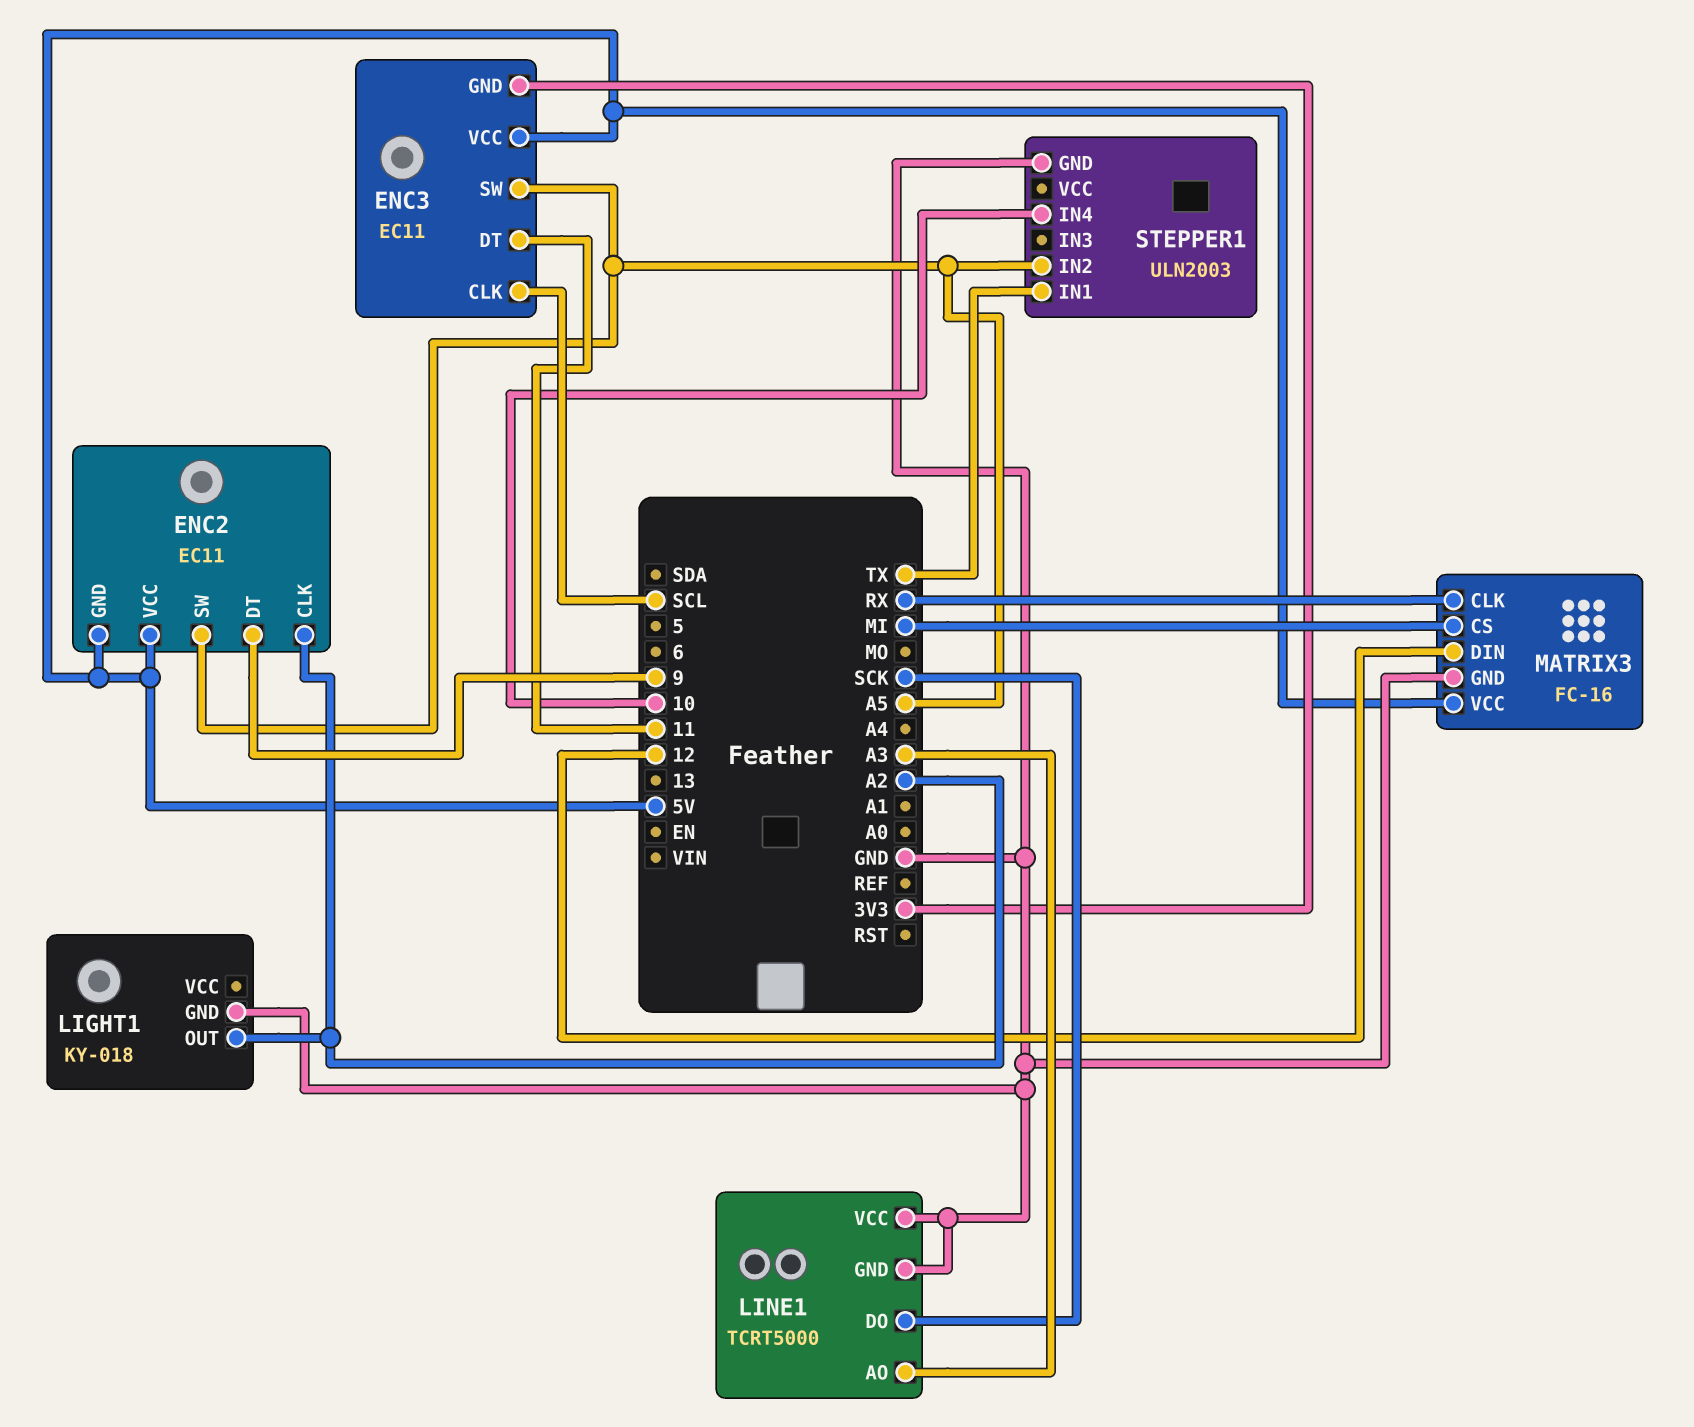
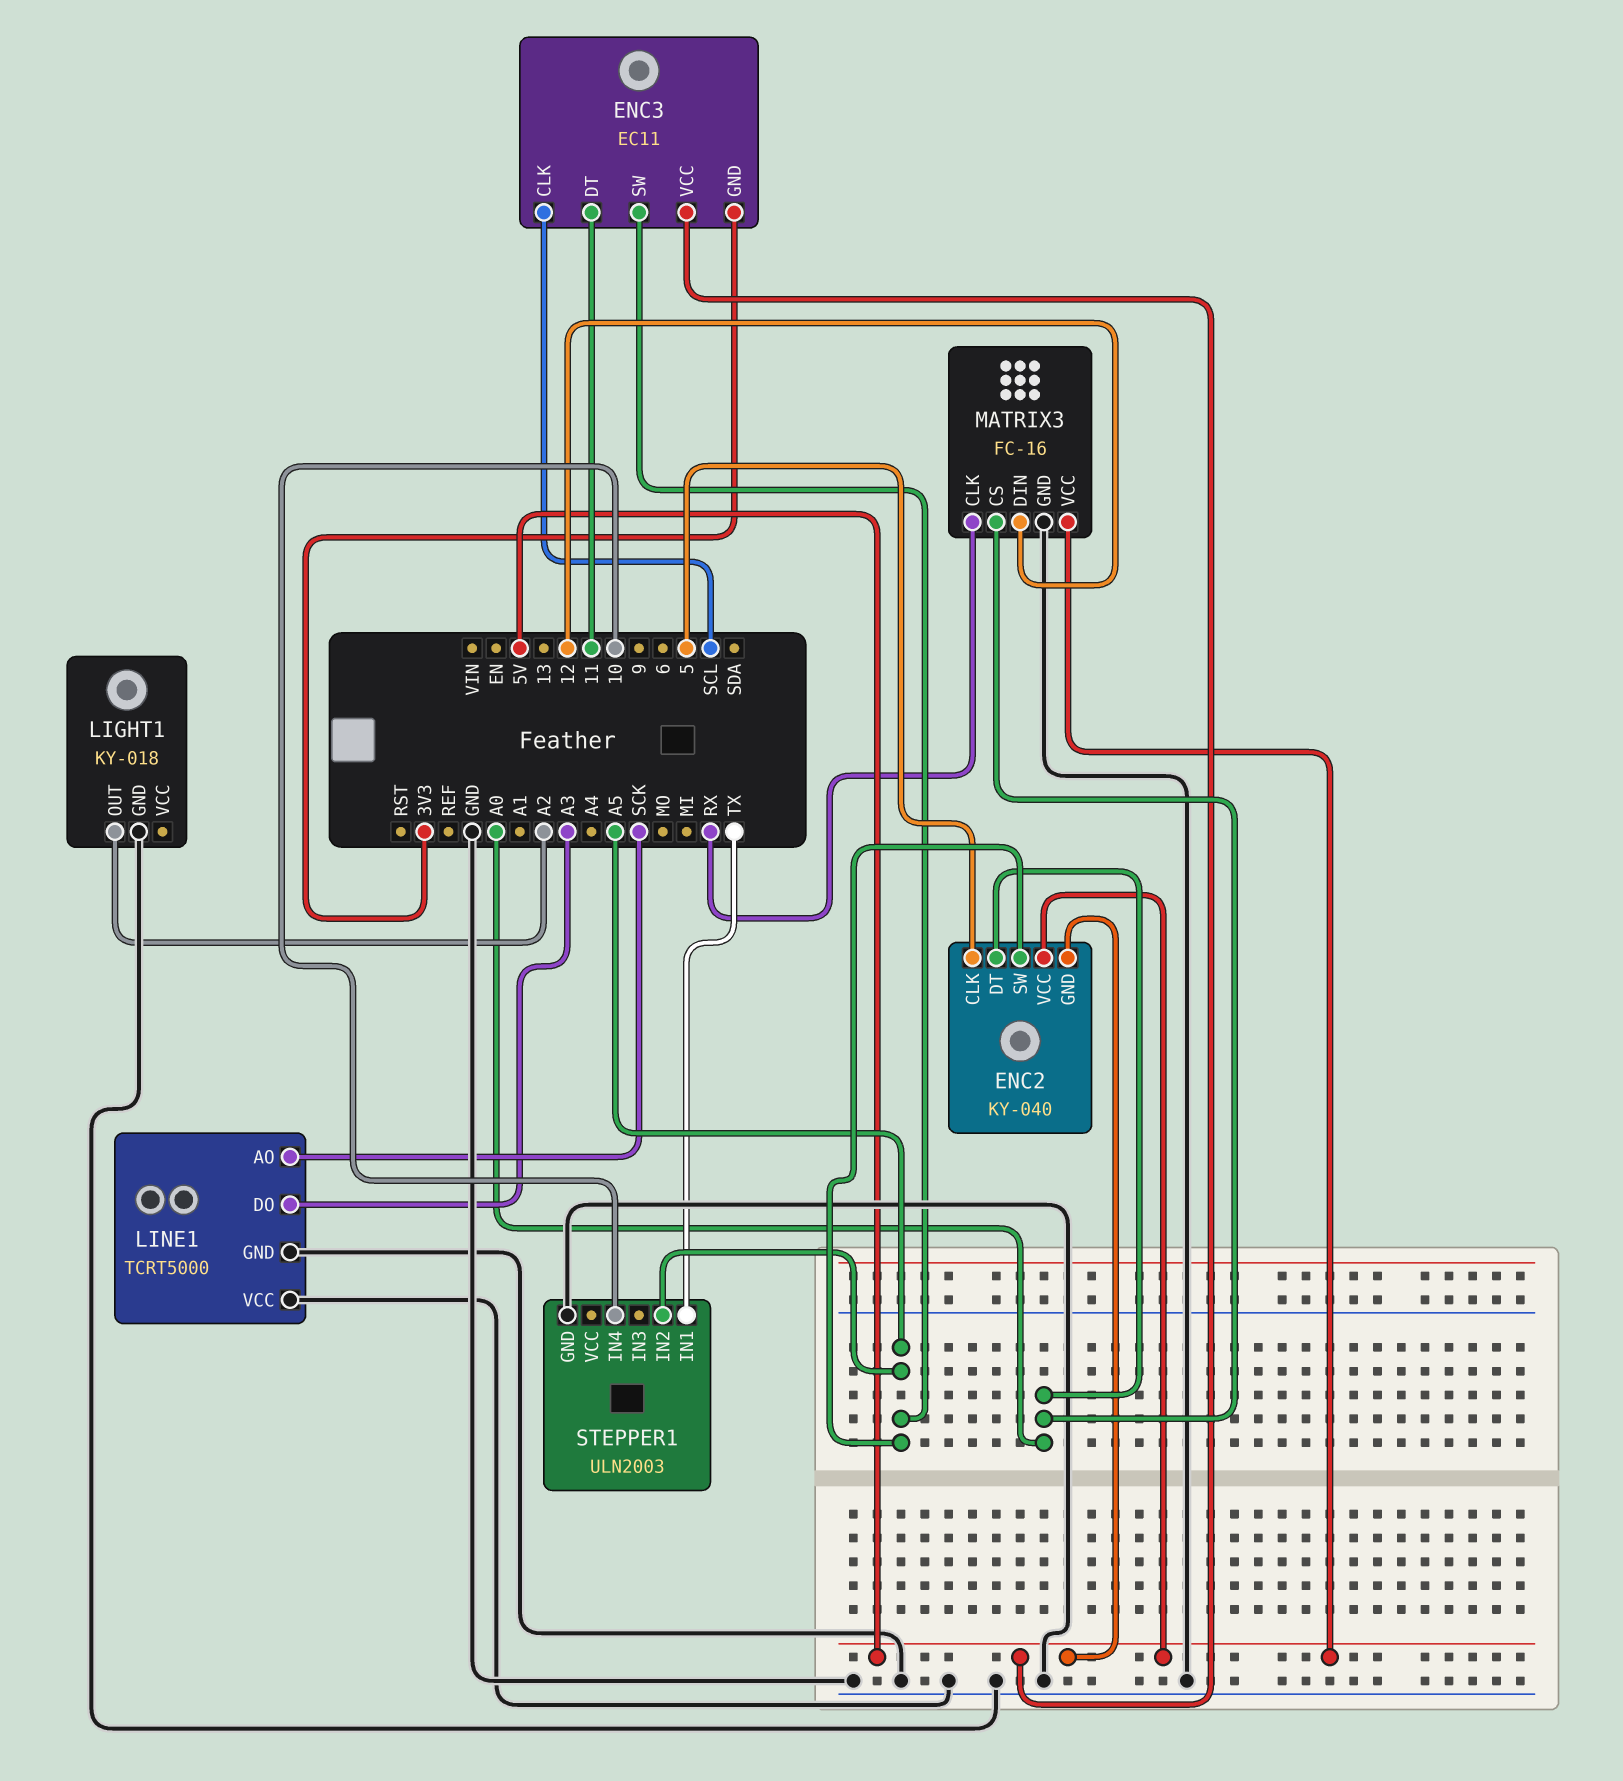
ENC2: EC11 -> KY-040
ENC2 pin CLK: A2 -> 5
ENC2 pin DT: 9 -> A0
LINE1 pin AO: A3 -> SCK
LINE1 pin DO: SCK -> A3
MATRIX3 pin CS: MI -> A0

